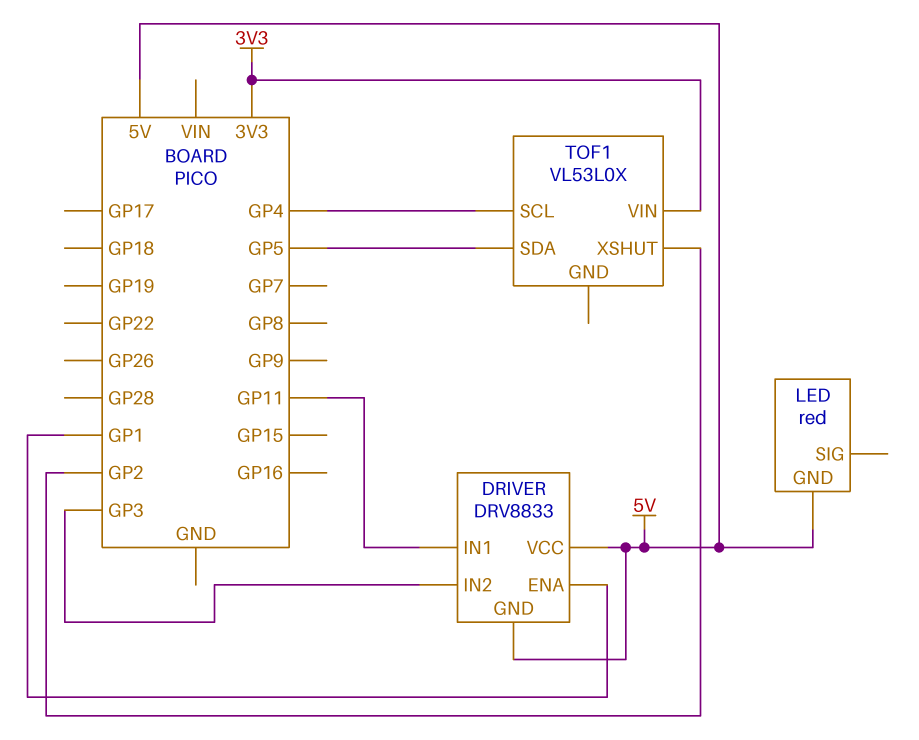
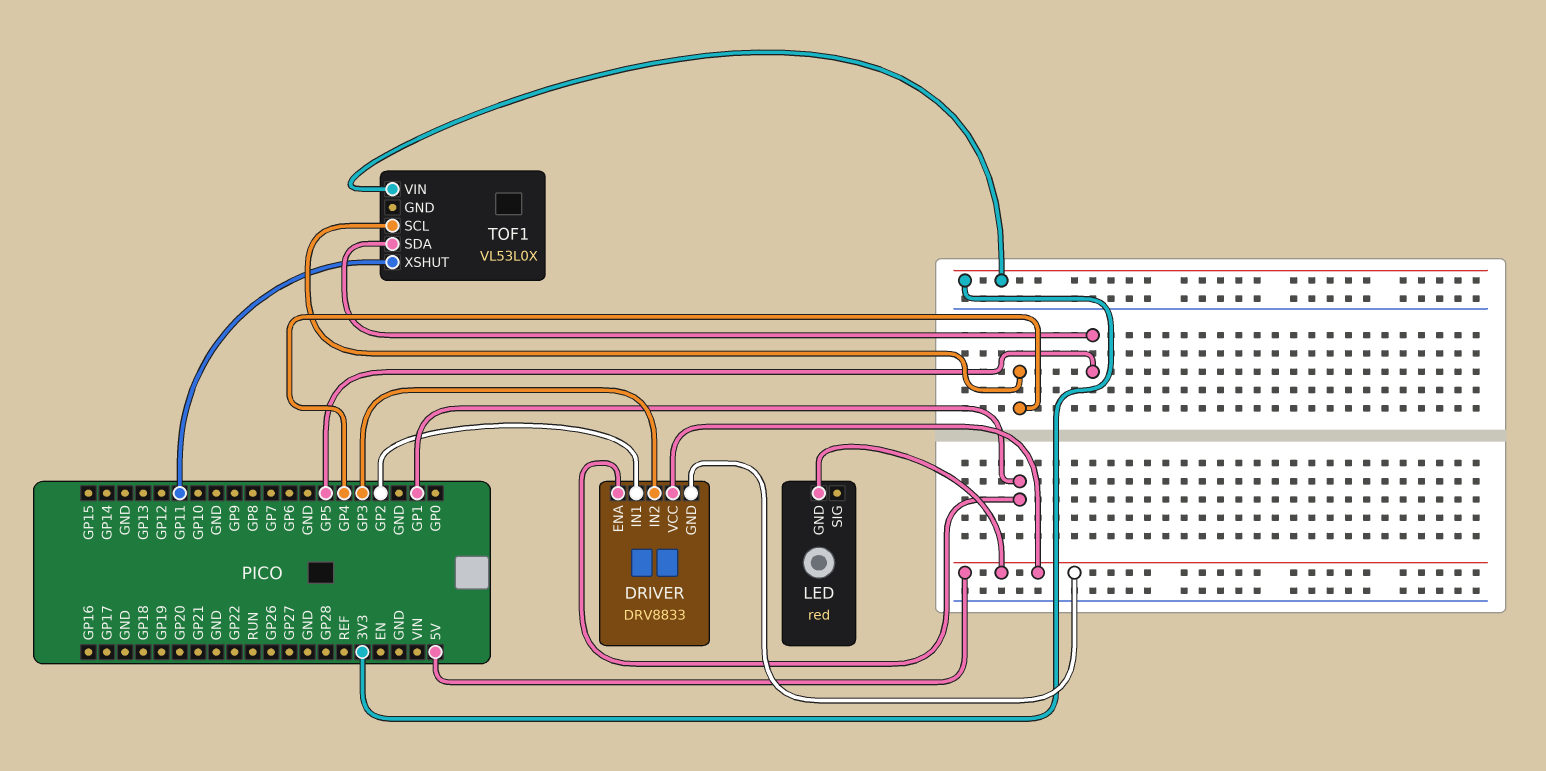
DRIVER pin IN1: GP11 -> GP2
TOF1 pin XSHUT: GP2 -> GP11

